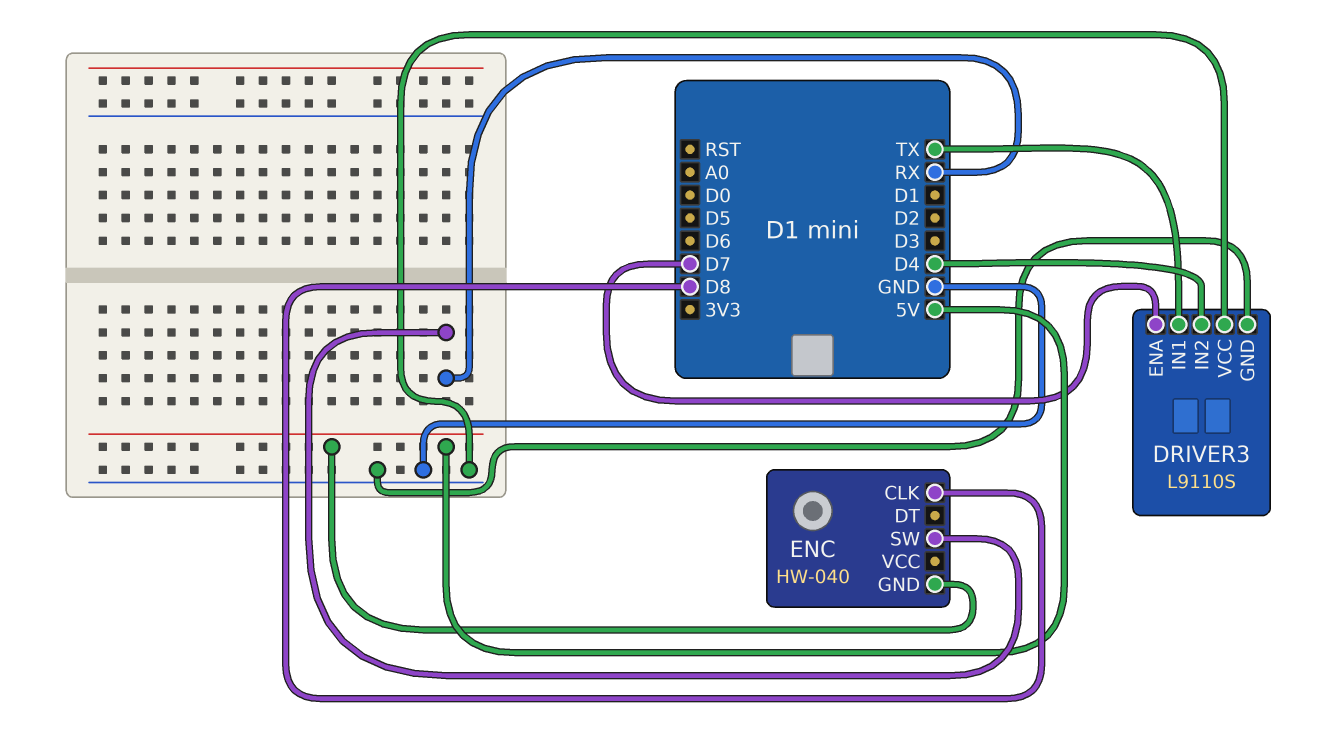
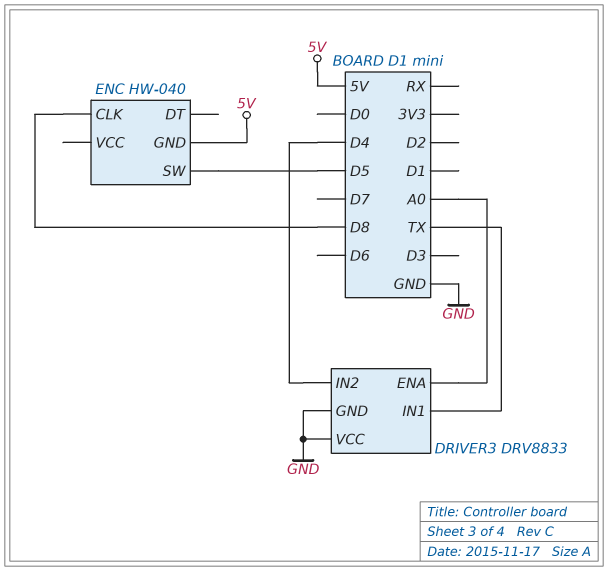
DRIVER3: L9110S -> DRV8833
DRIVER3 pin ENA: D7 -> A0
ENC pin SW: RX -> D5

